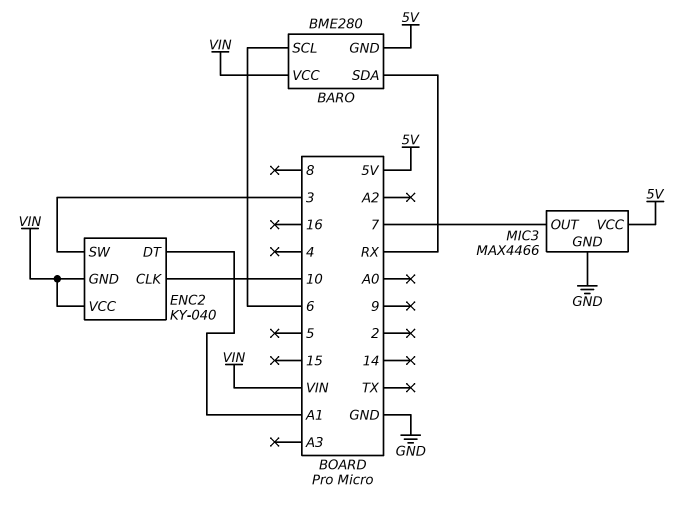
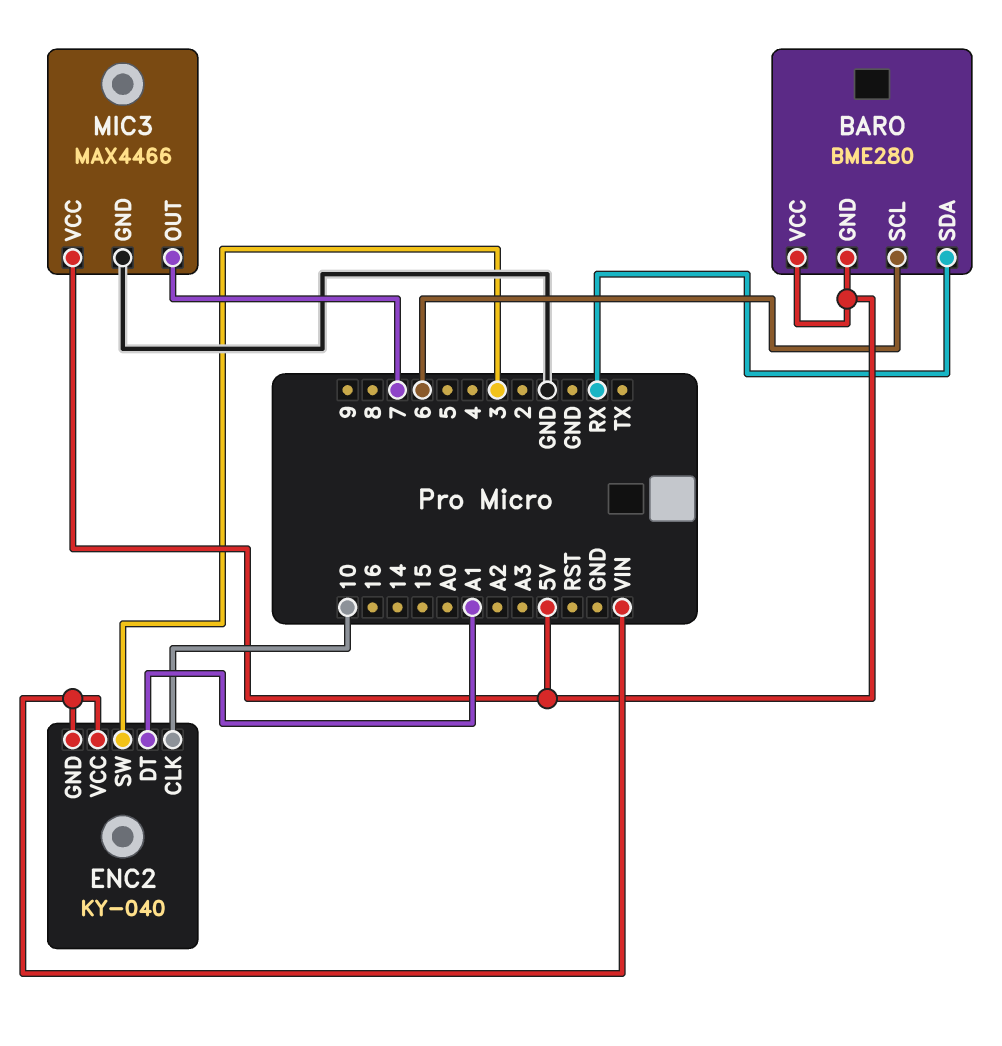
BARO pin VCC: VIN -> 5V

